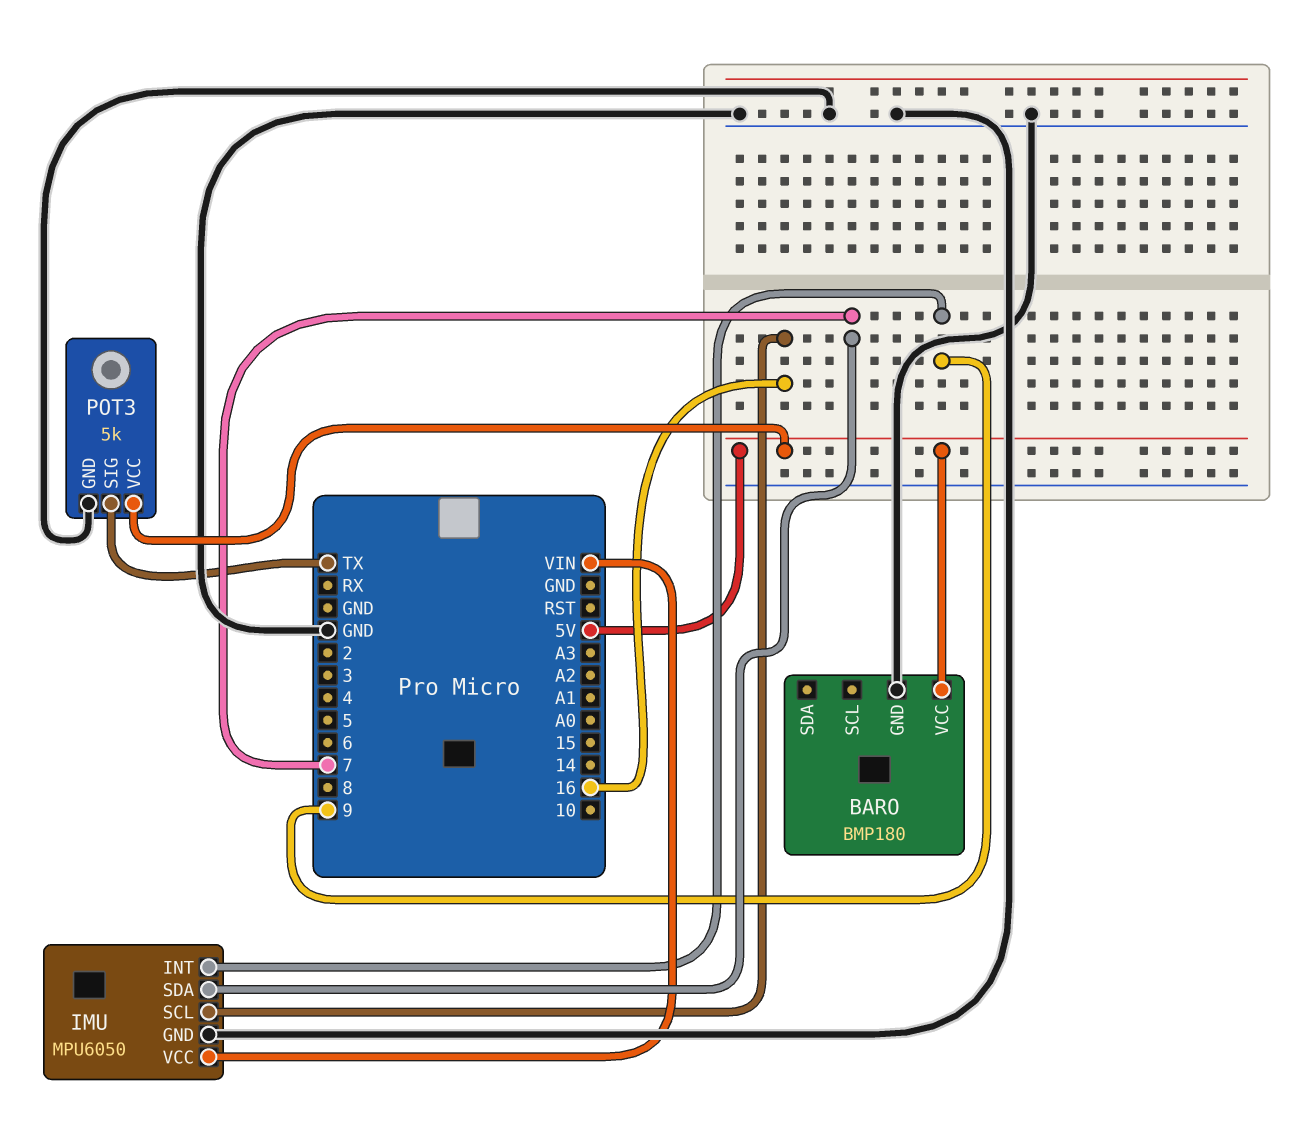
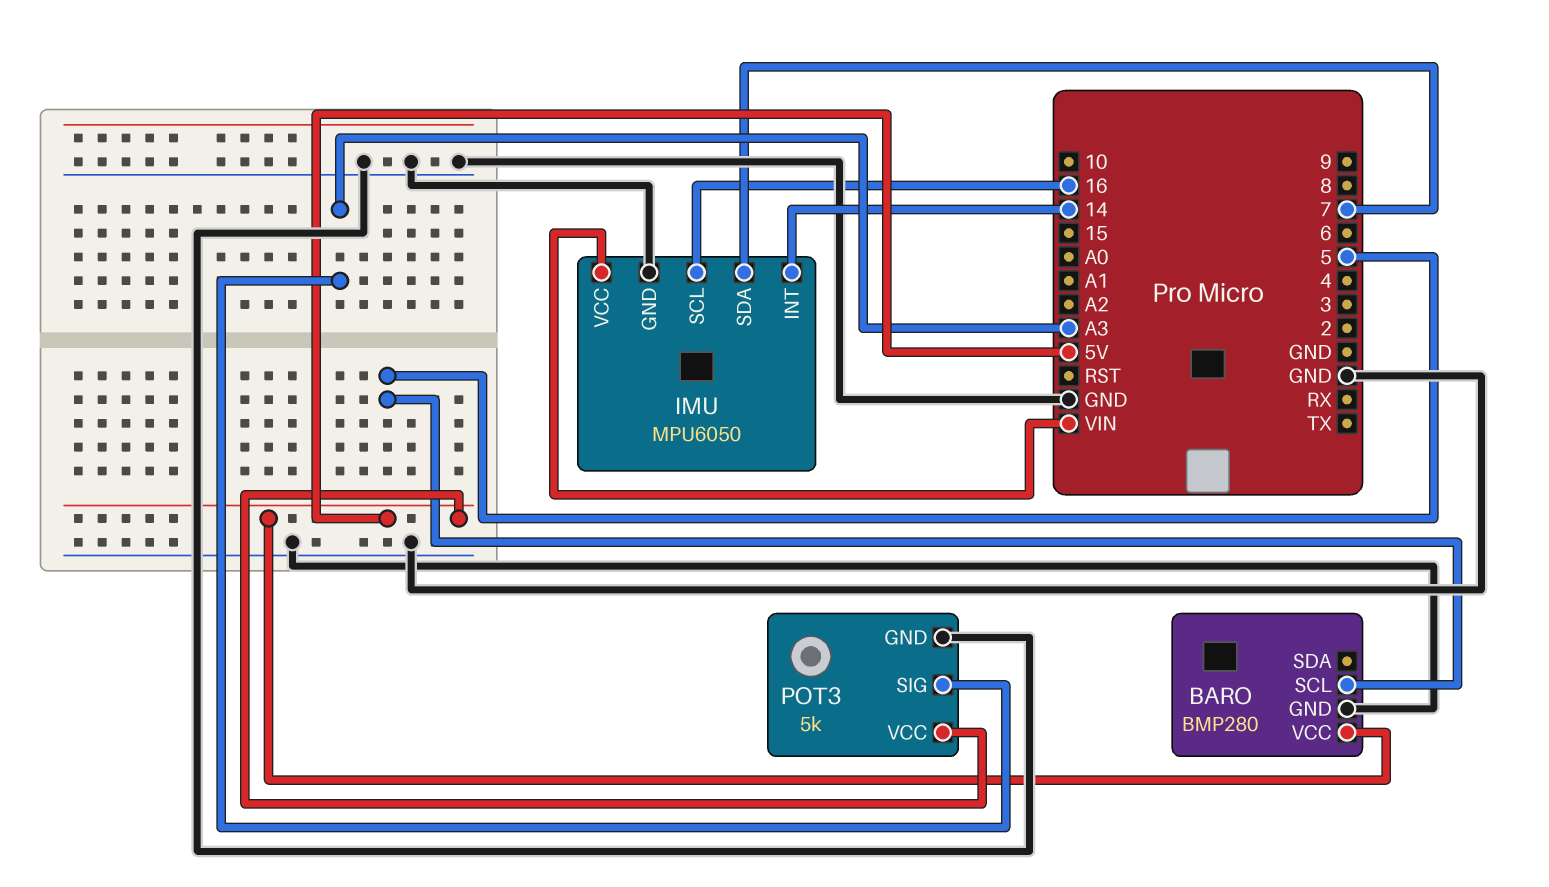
BARO: BMP180 -> BMP280
BARO pin SCL: none -> 5
IMU pin INT: 9 -> 14
POT3 pin SIG: TX -> A3

